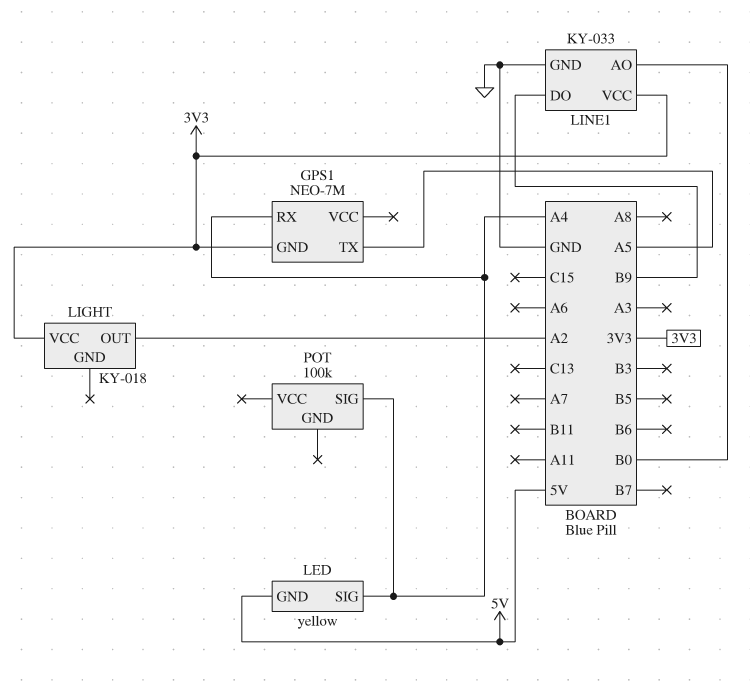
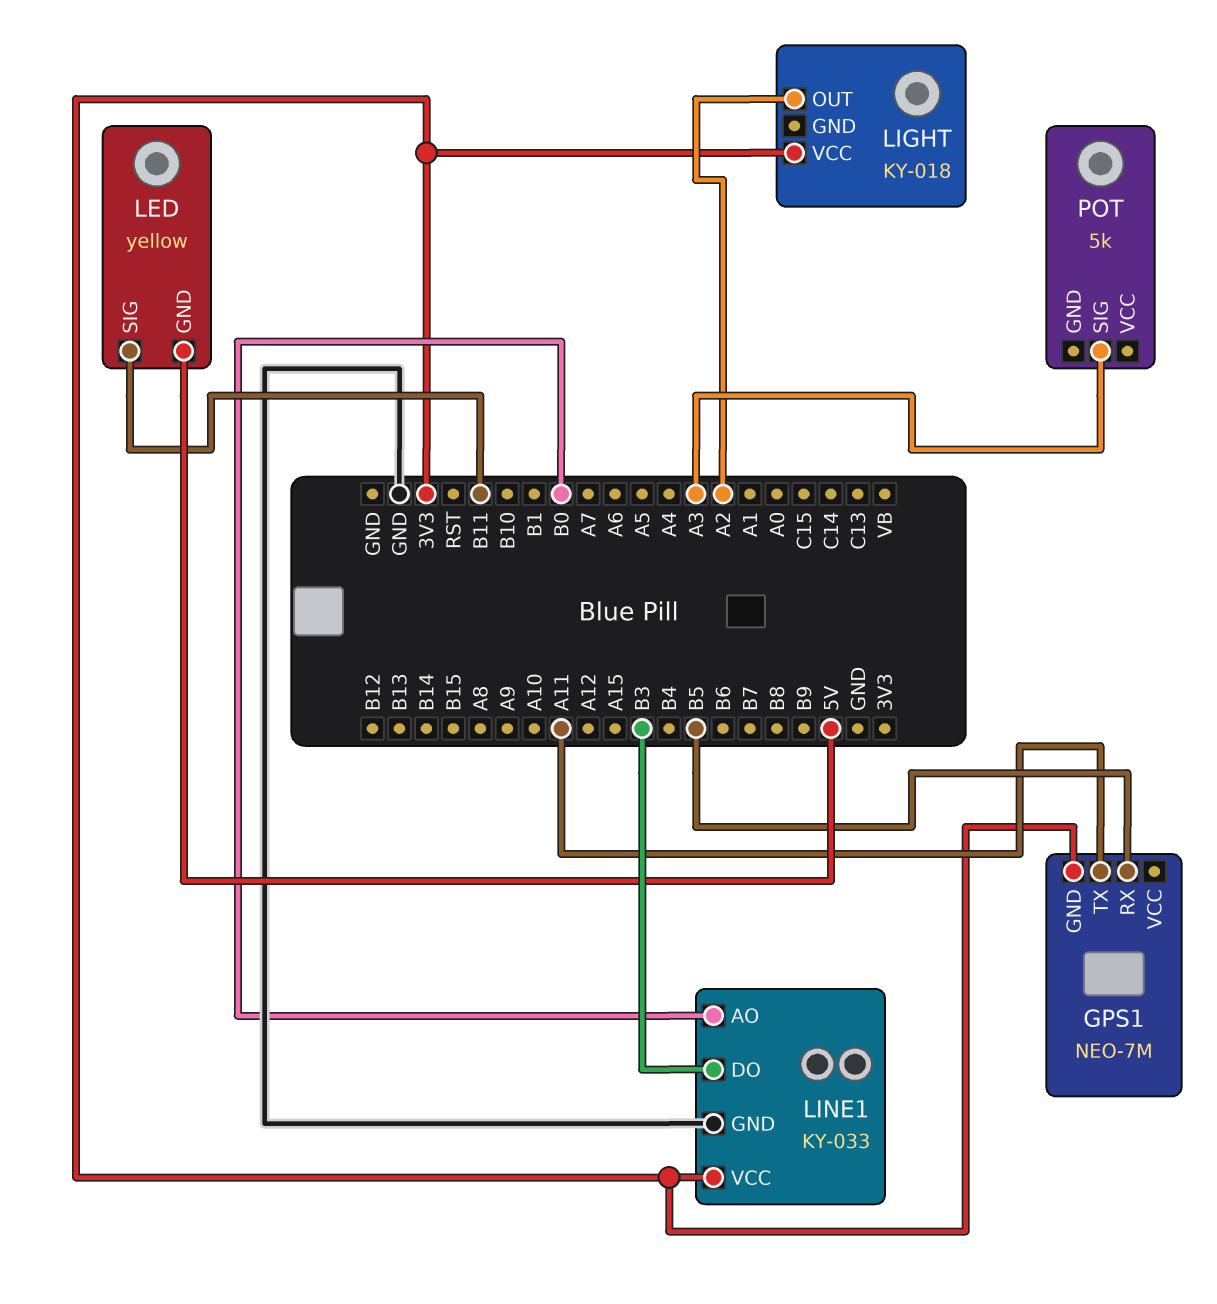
GPS1 pin RX: A4 -> B5
GPS1 pin TX: A5 -> A11
LED pin SIG: A4 -> B11
LINE1 pin DO: B9 -> B3
POT: 100k -> 5k
POT pin SIG: A4 -> A3

